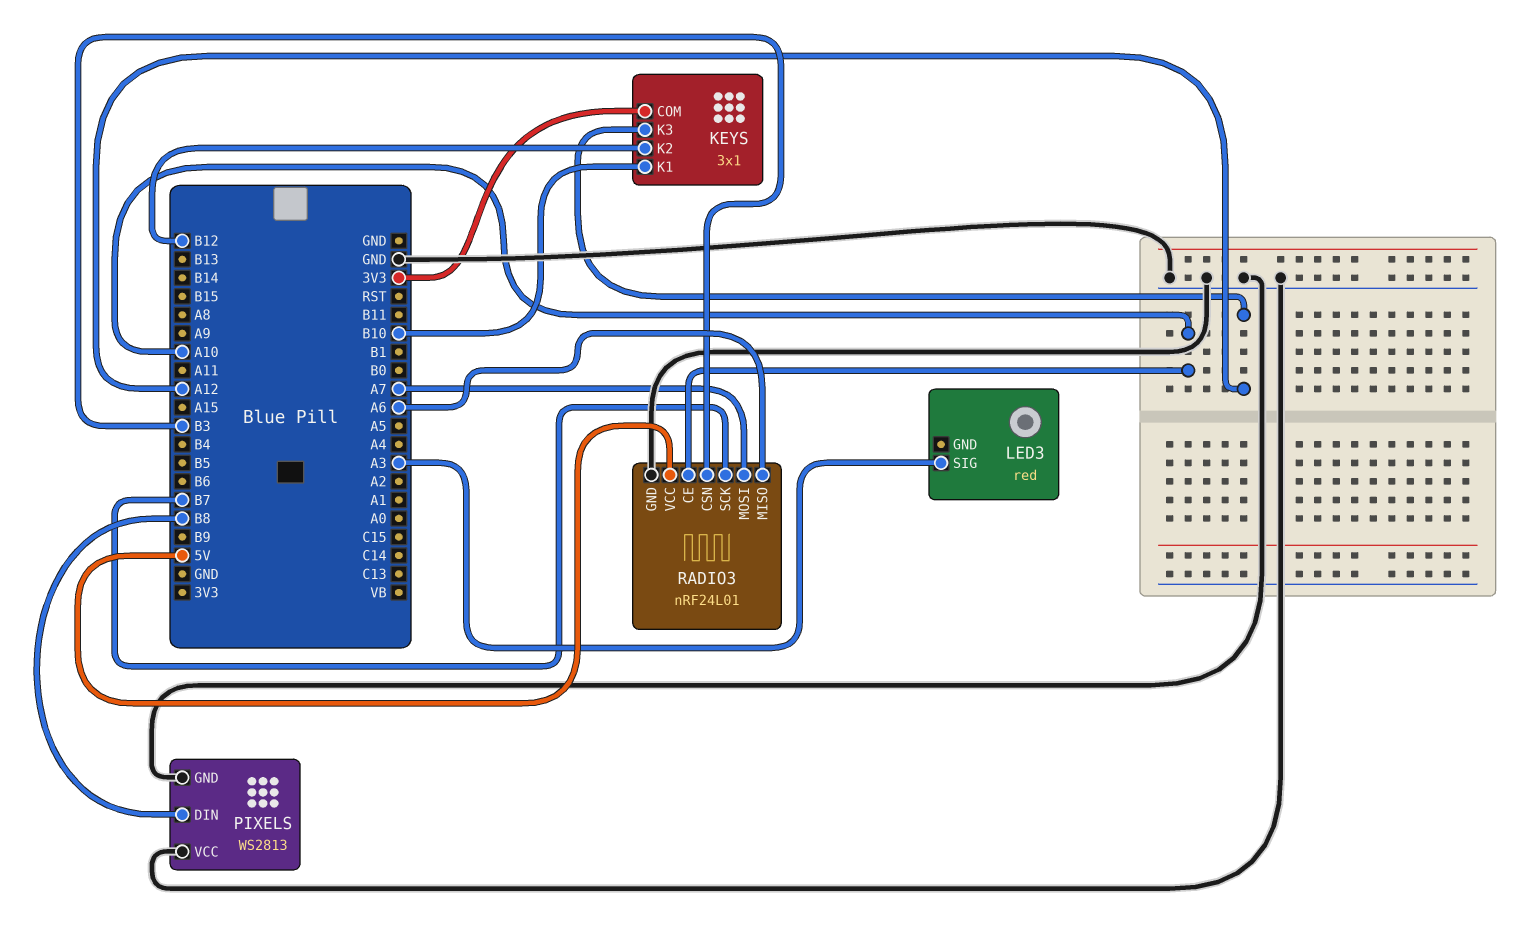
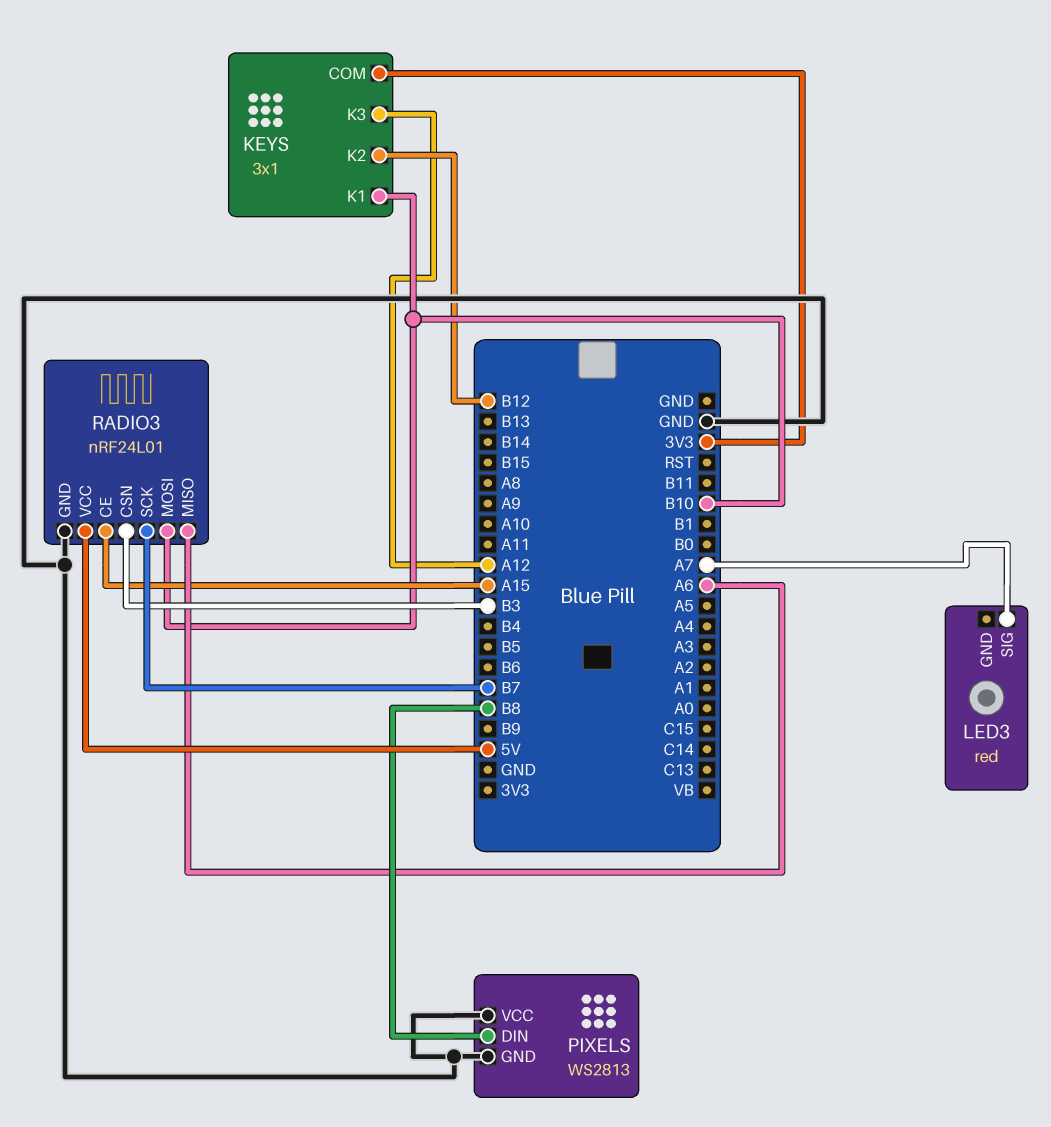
LED3 pin SIG: A3 -> A7
RADIO3 pin CE: A10 -> A15
RADIO3 pin MOSI: A7 -> B10

